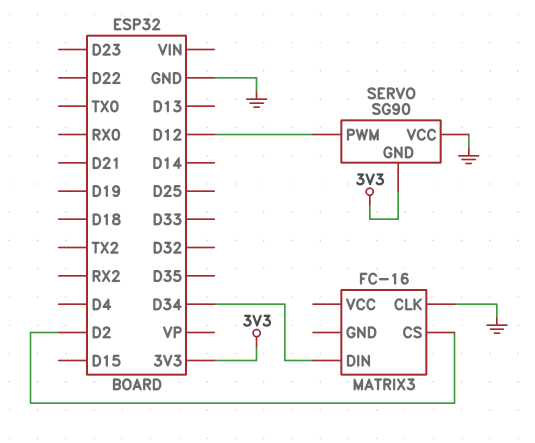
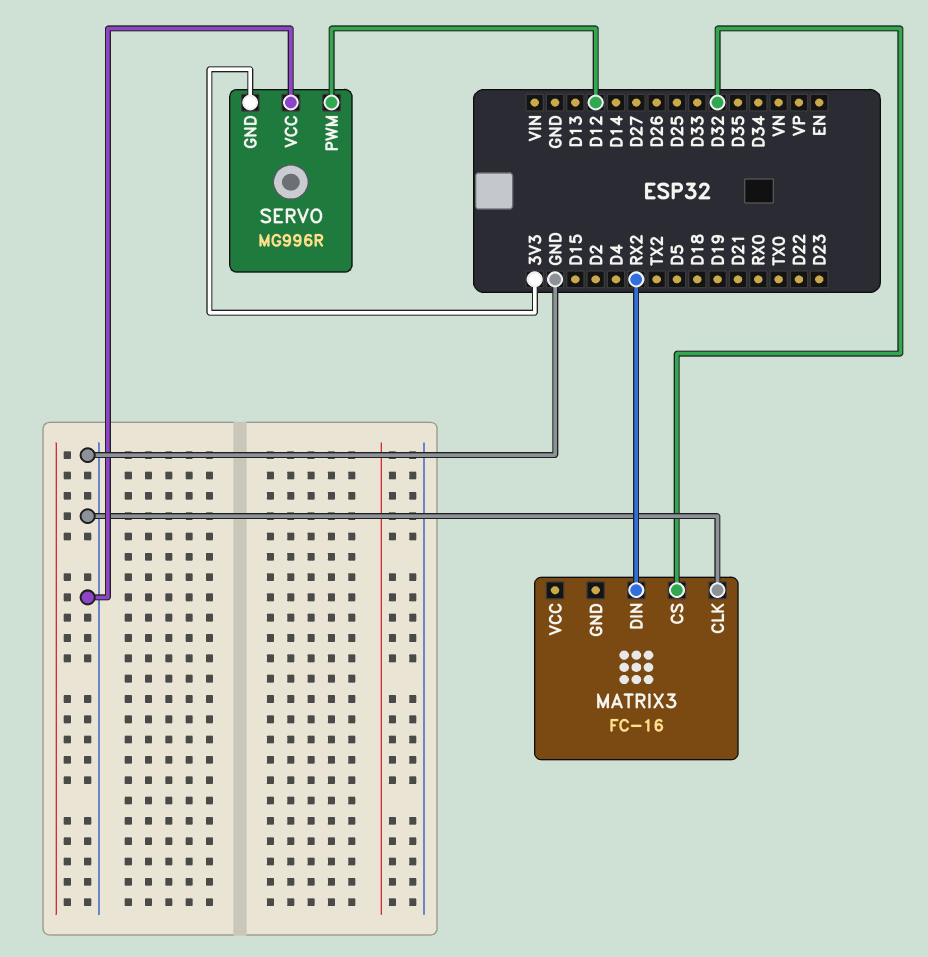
MATRIX3 pin CS: D2 -> D32
MATRIX3 pin DIN: D34 -> RX2
SERVO: SG90 -> MG996R

